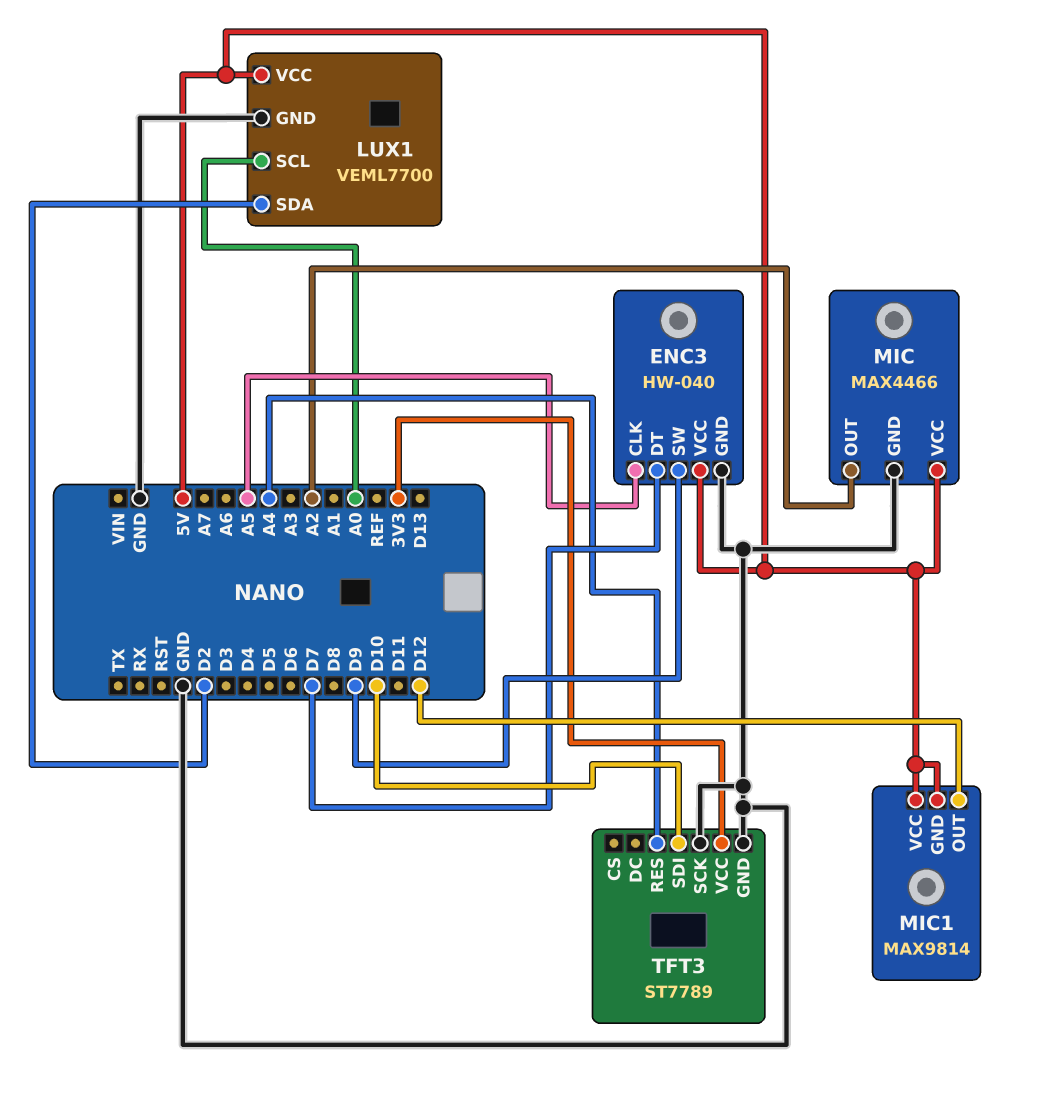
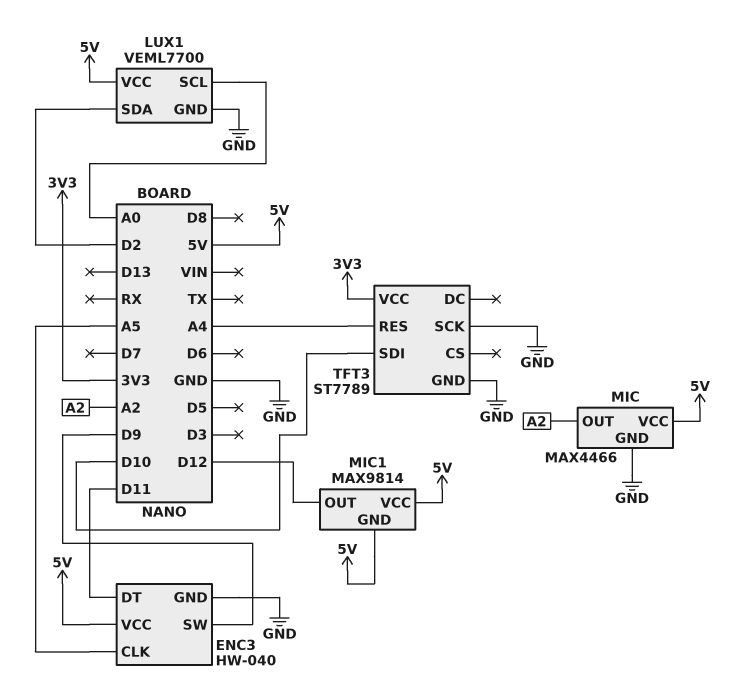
ENC3 pin DT: D7 -> D11

